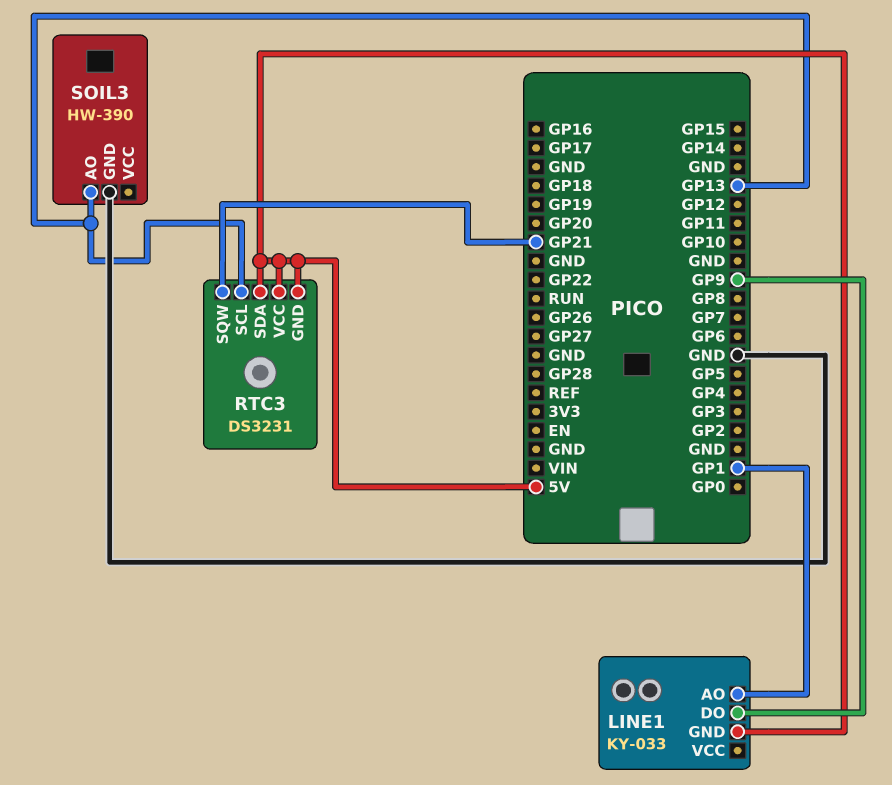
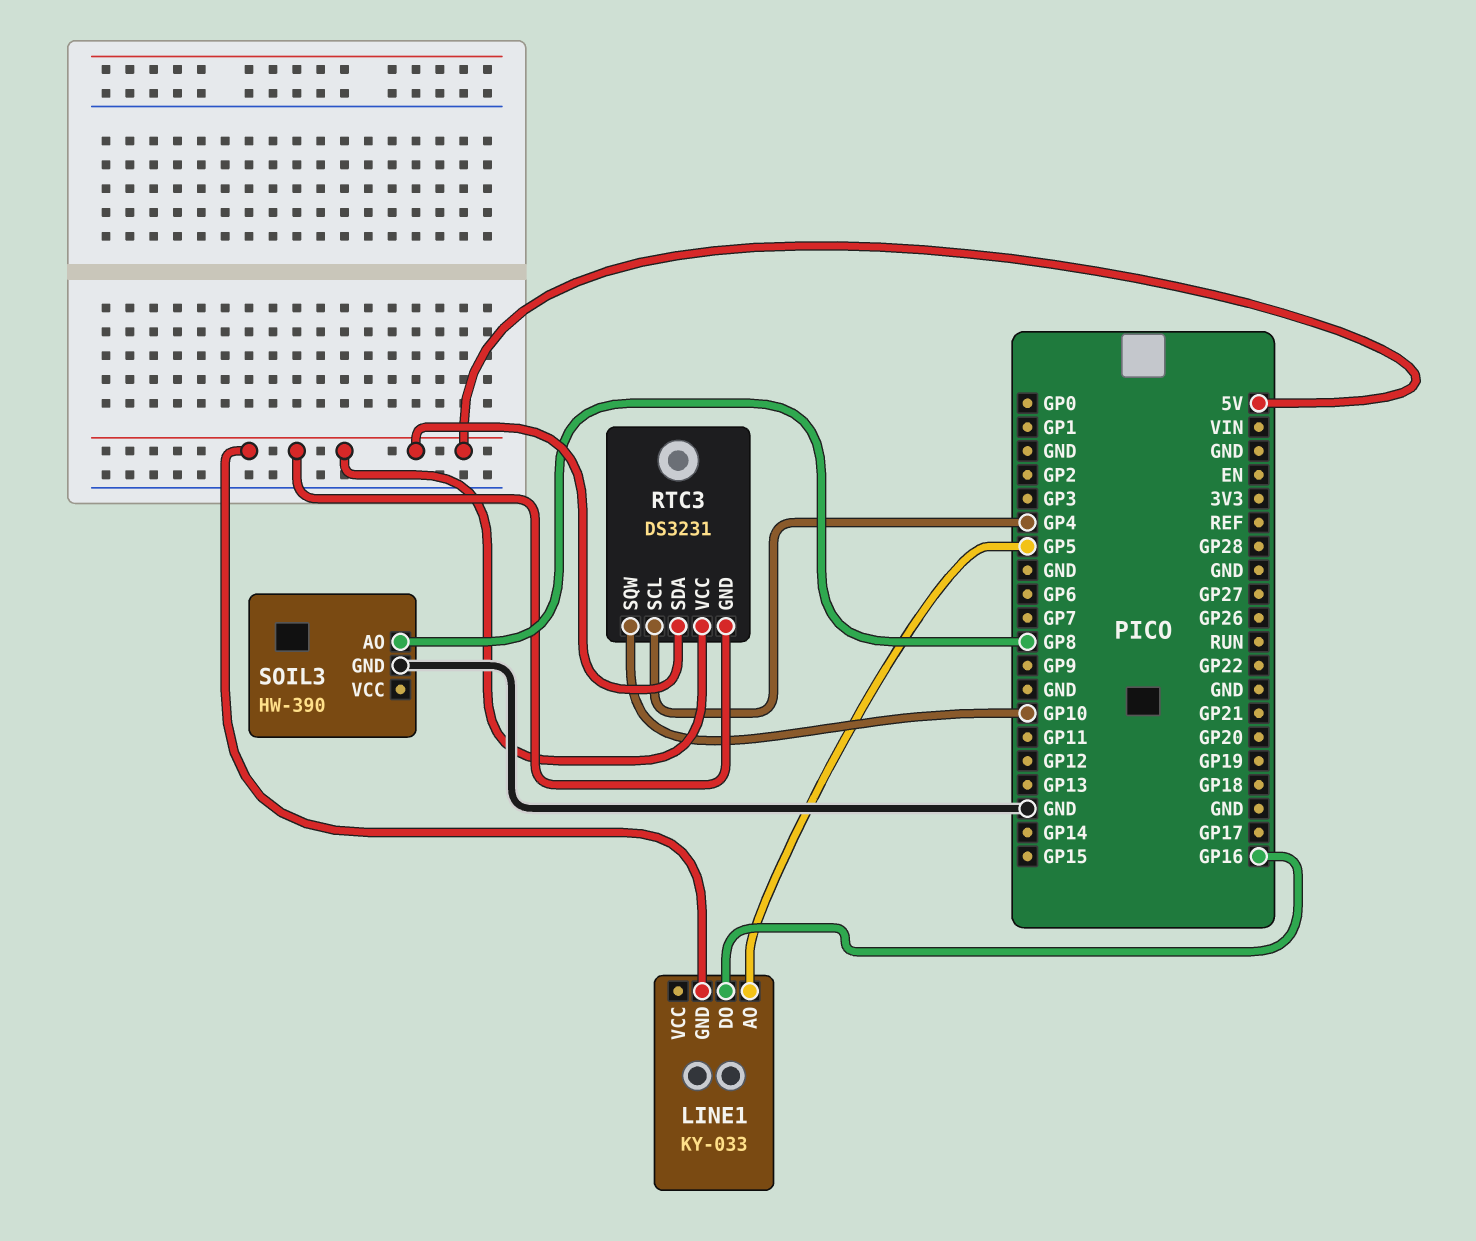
LINE1 pin AO: GP1 -> GP5
LINE1 pin DO: GP9 -> GP16
RTC3 pin SCL: GP13 -> GP4
RTC3 pin SQW: GP21 -> GP10
SOIL3 pin AO: GP13 -> GP8

